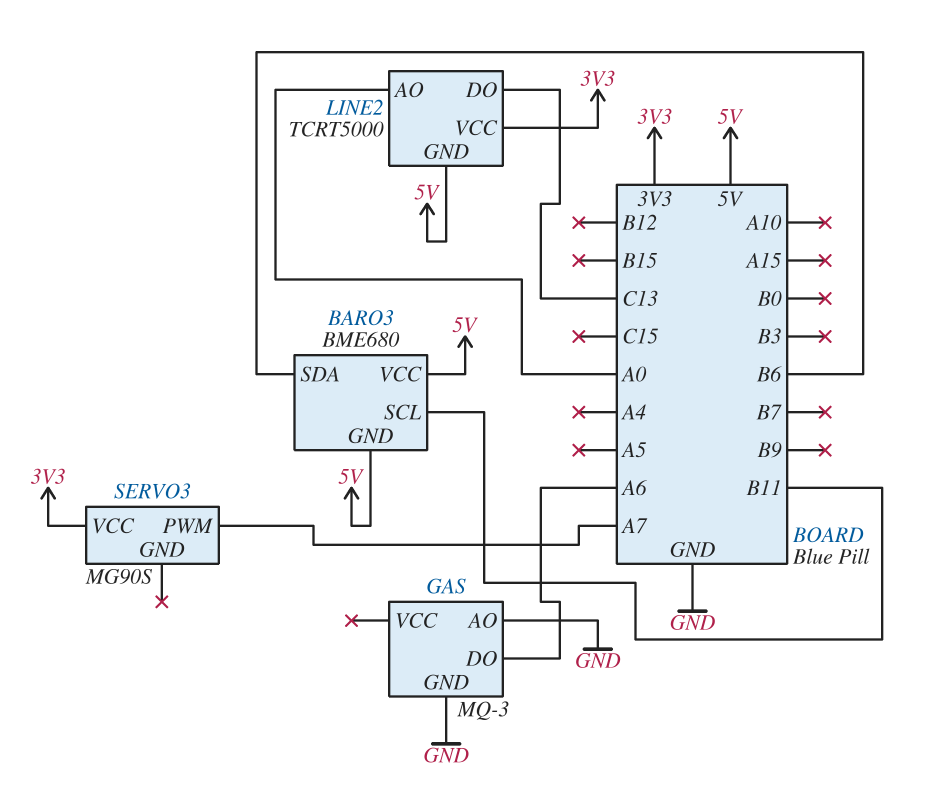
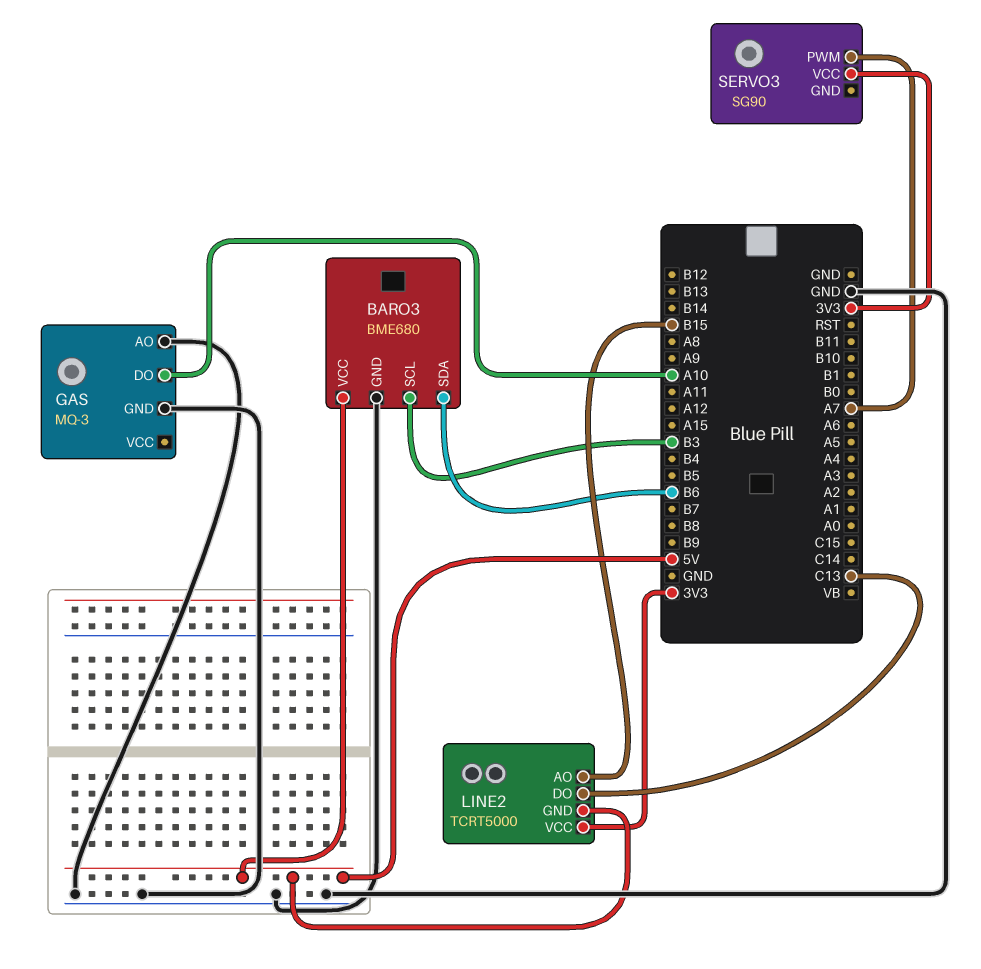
BARO3 pin GND: 5V -> GND
BARO3 pin SCL: B11 -> B3
GAS pin DO: A6 -> A10
LINE2 pin AO: A0 -> B15
SERVO3: MG90S -> SG90

